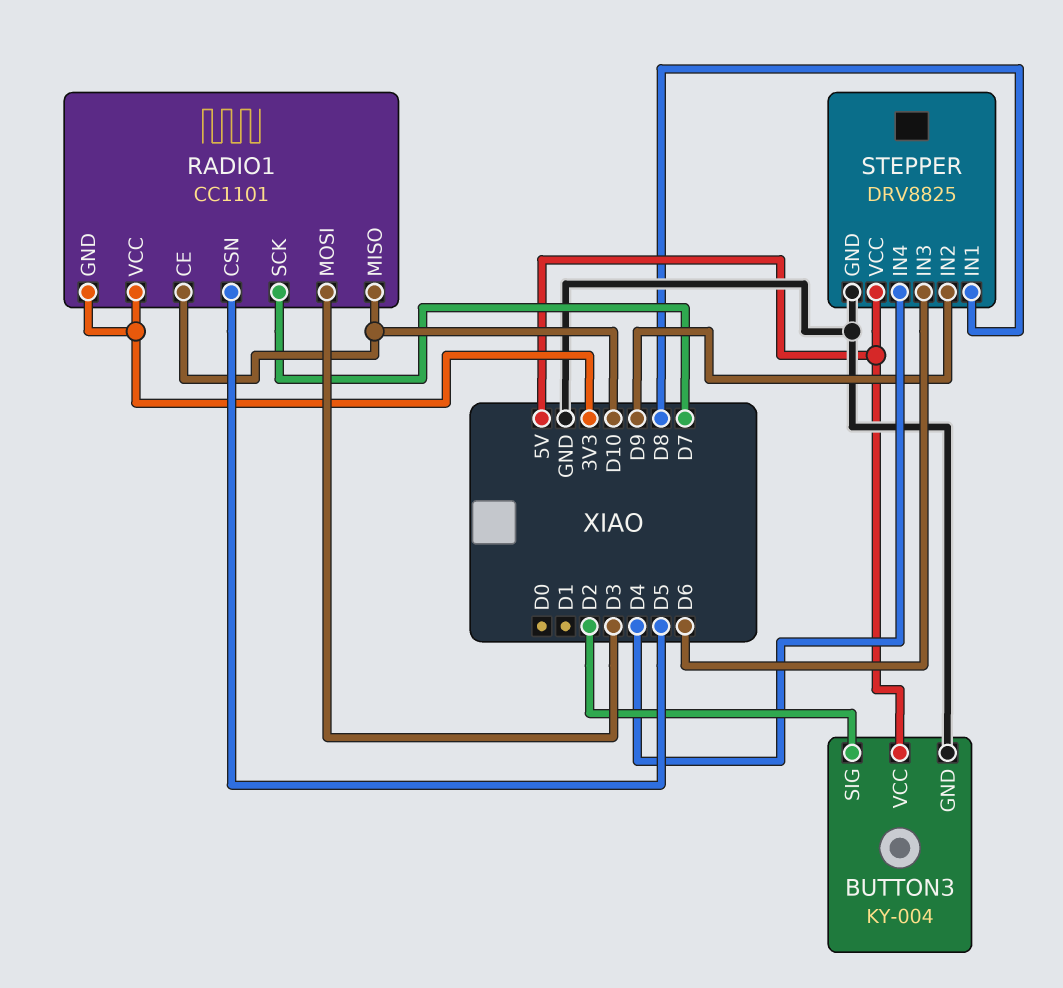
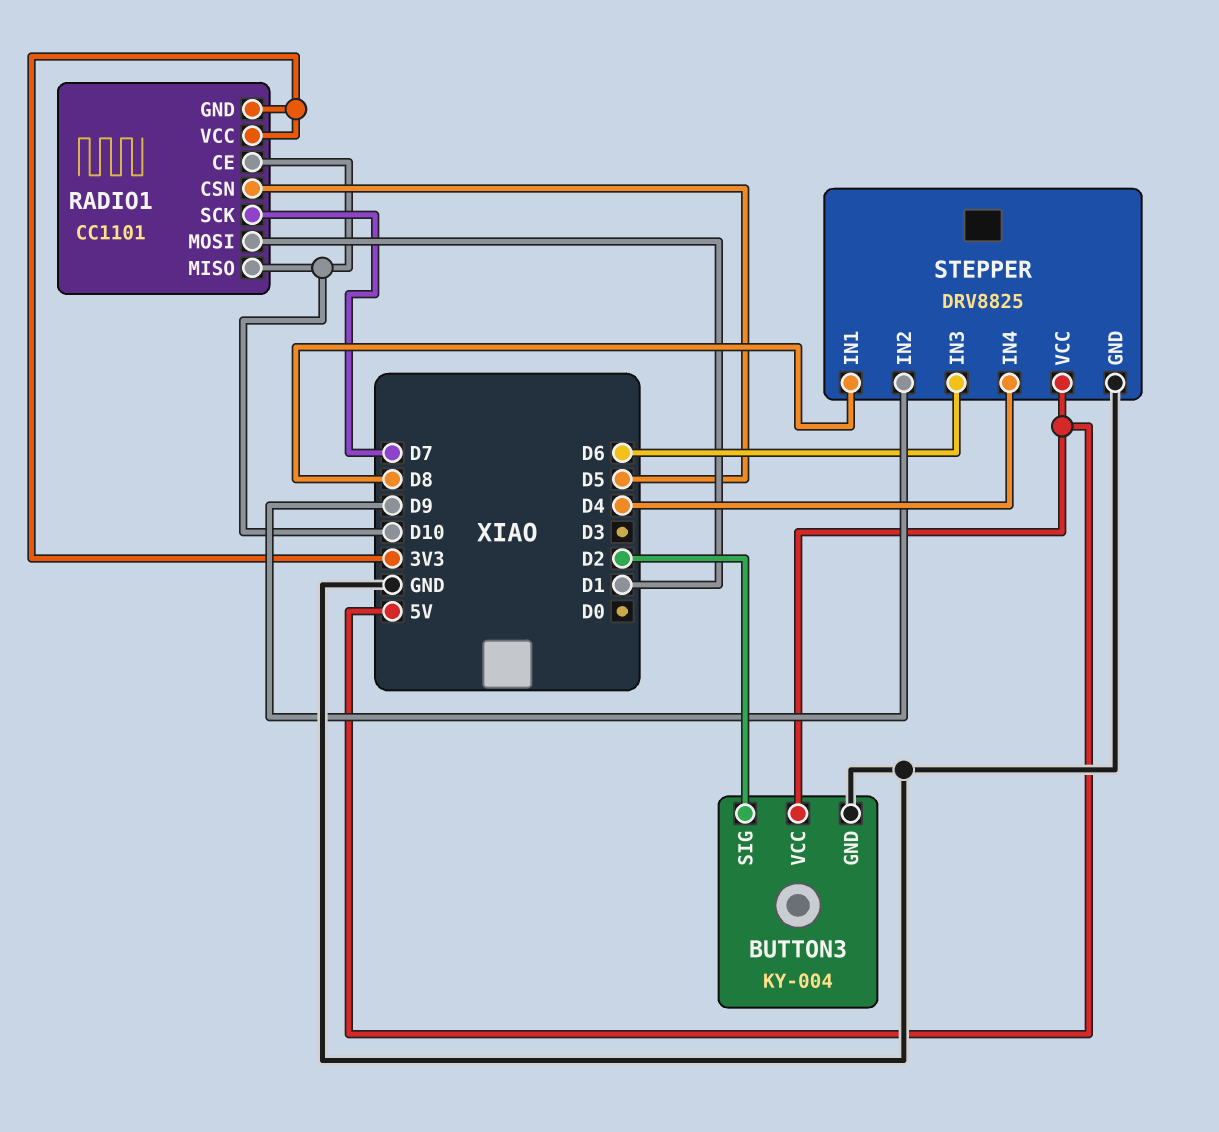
RADIO1 pin MOSI: D3 -> D1

